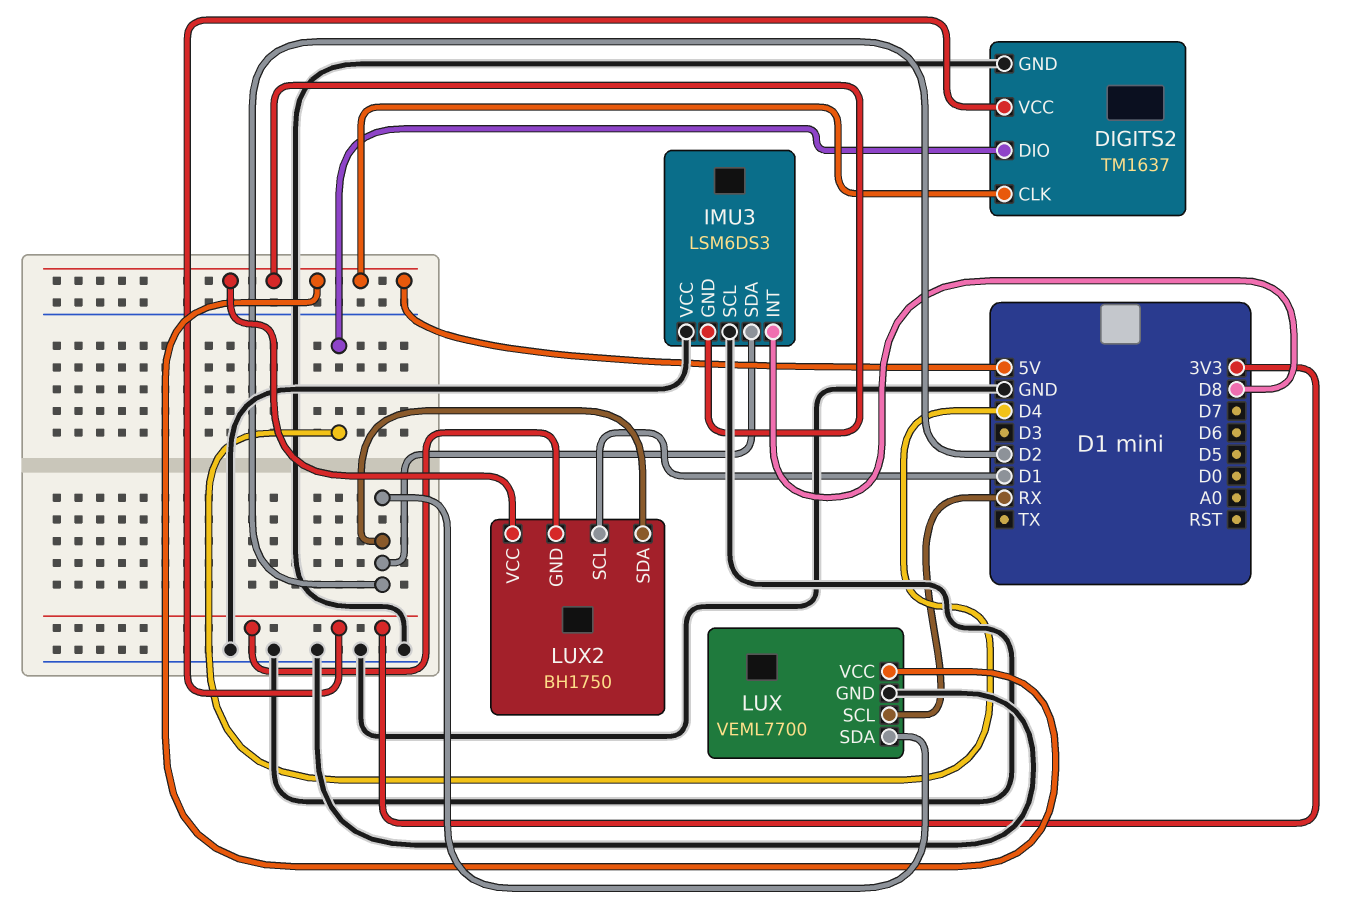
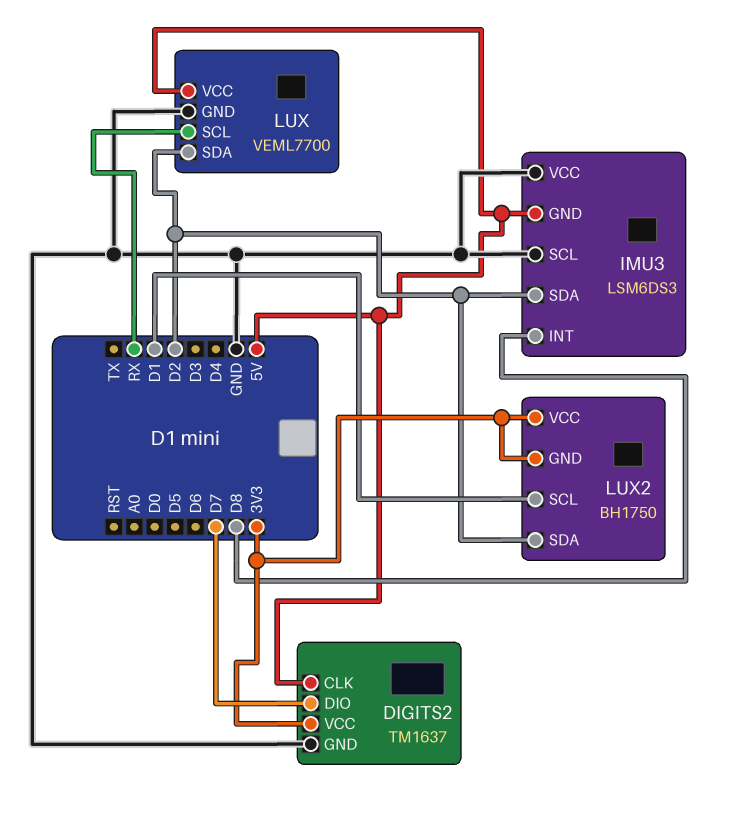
DIGITS2 pin DIO: D4 -> D7
LUX2 pin VCC: 5V -> 3V3

